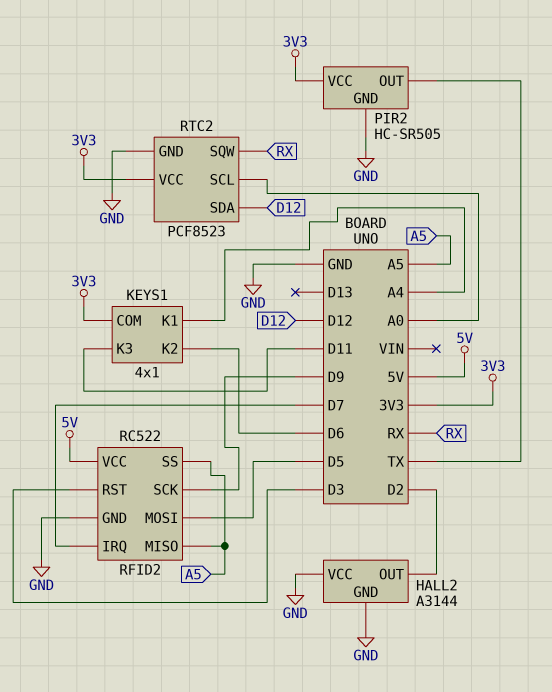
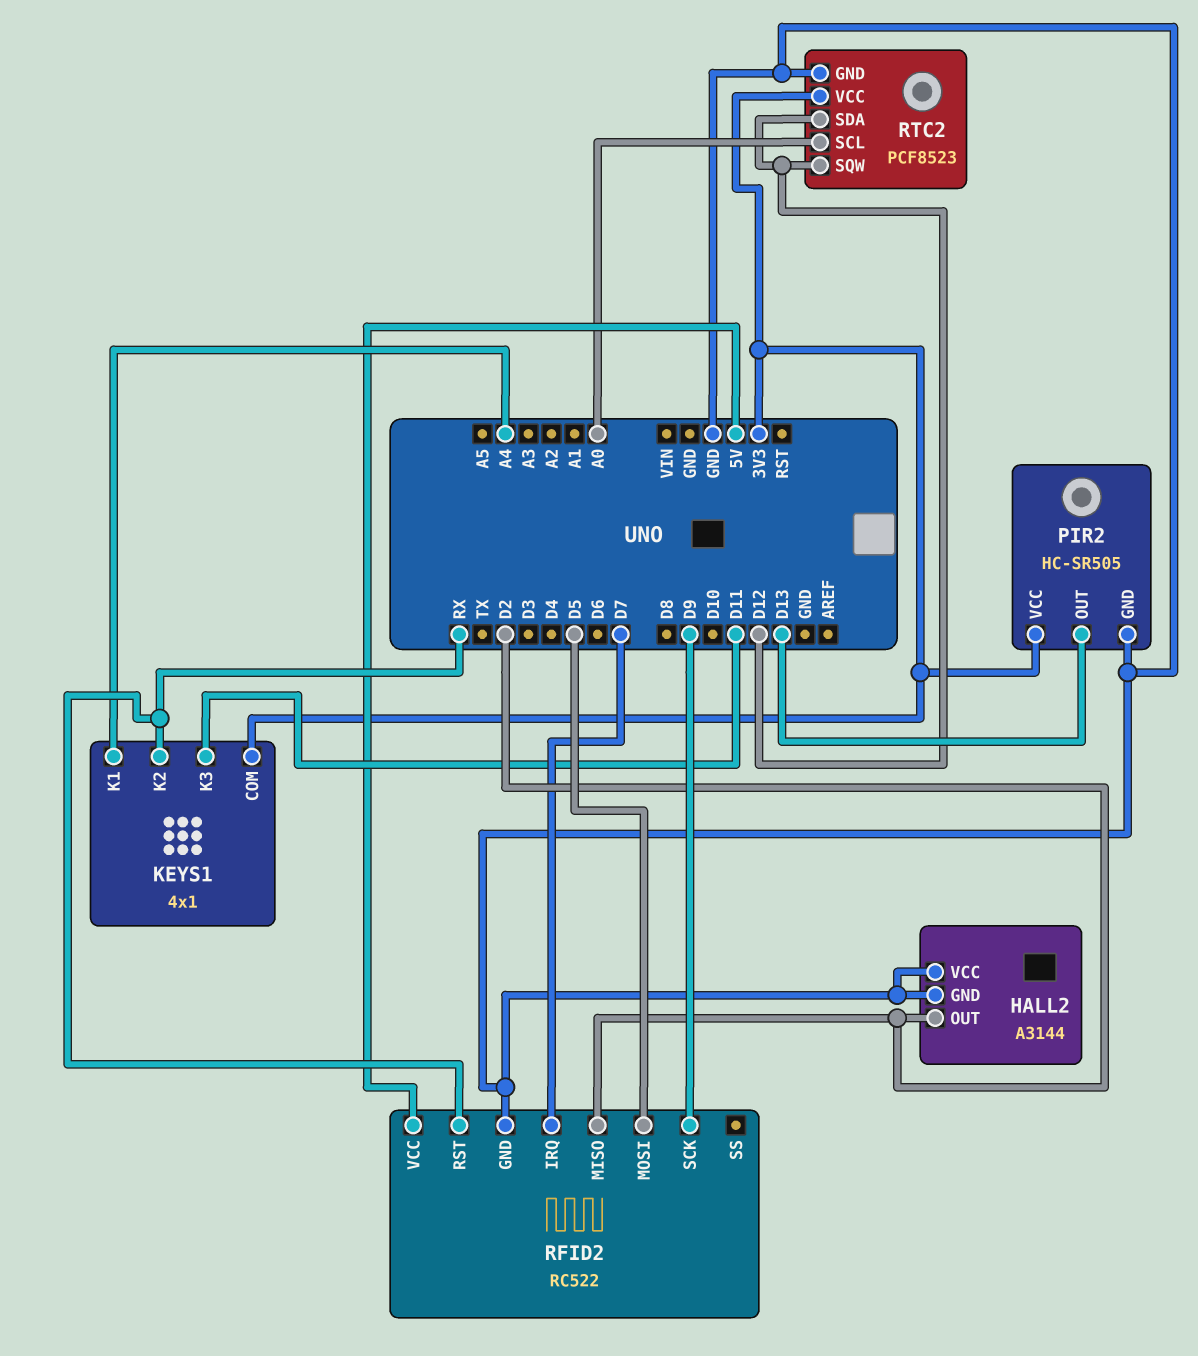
KEYS1 pin K2: D6 -> RX
PIR2 pin OUT: TX -> D13
RFID2 pin MISO: A5 -> D2
RFID2 pin RST: D3 -> RX
RFID2 pin SS: A5 -> none
RTC2 pin SQW: RX -> D12

